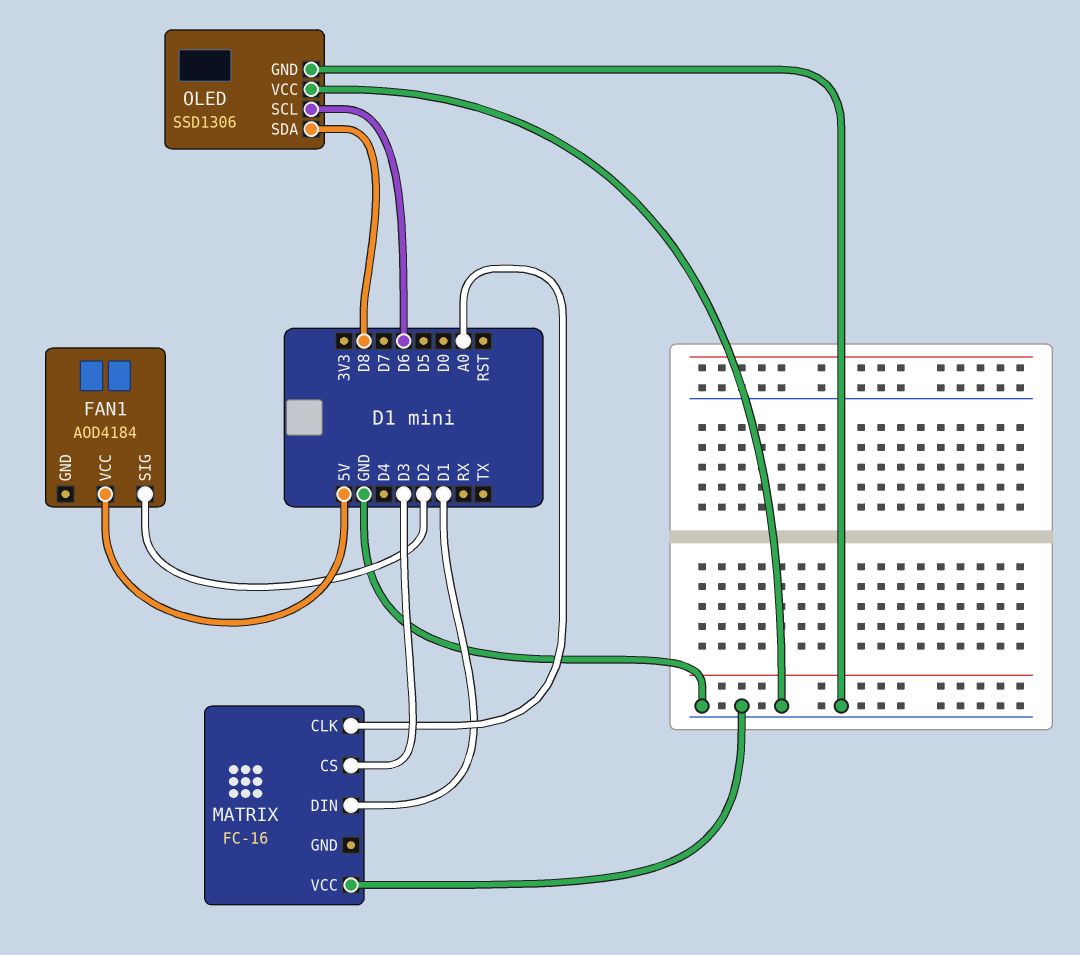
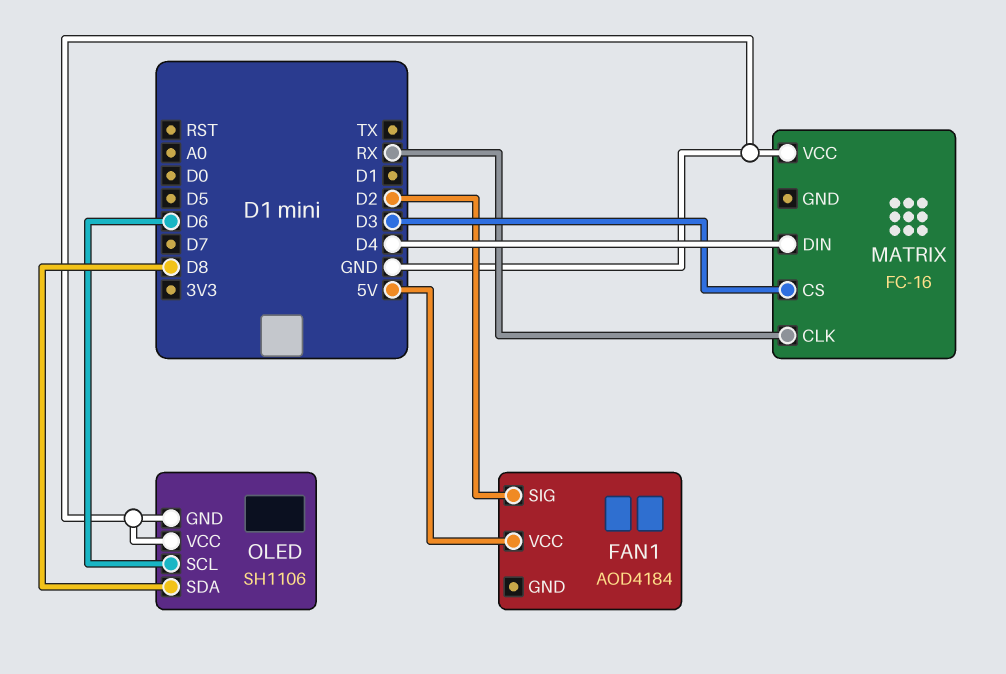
MATRIX pin CLK: A0 -> RX
MATRIX pin DIN: D1 -> D4
OLED: SSD1306 -> SH1106

